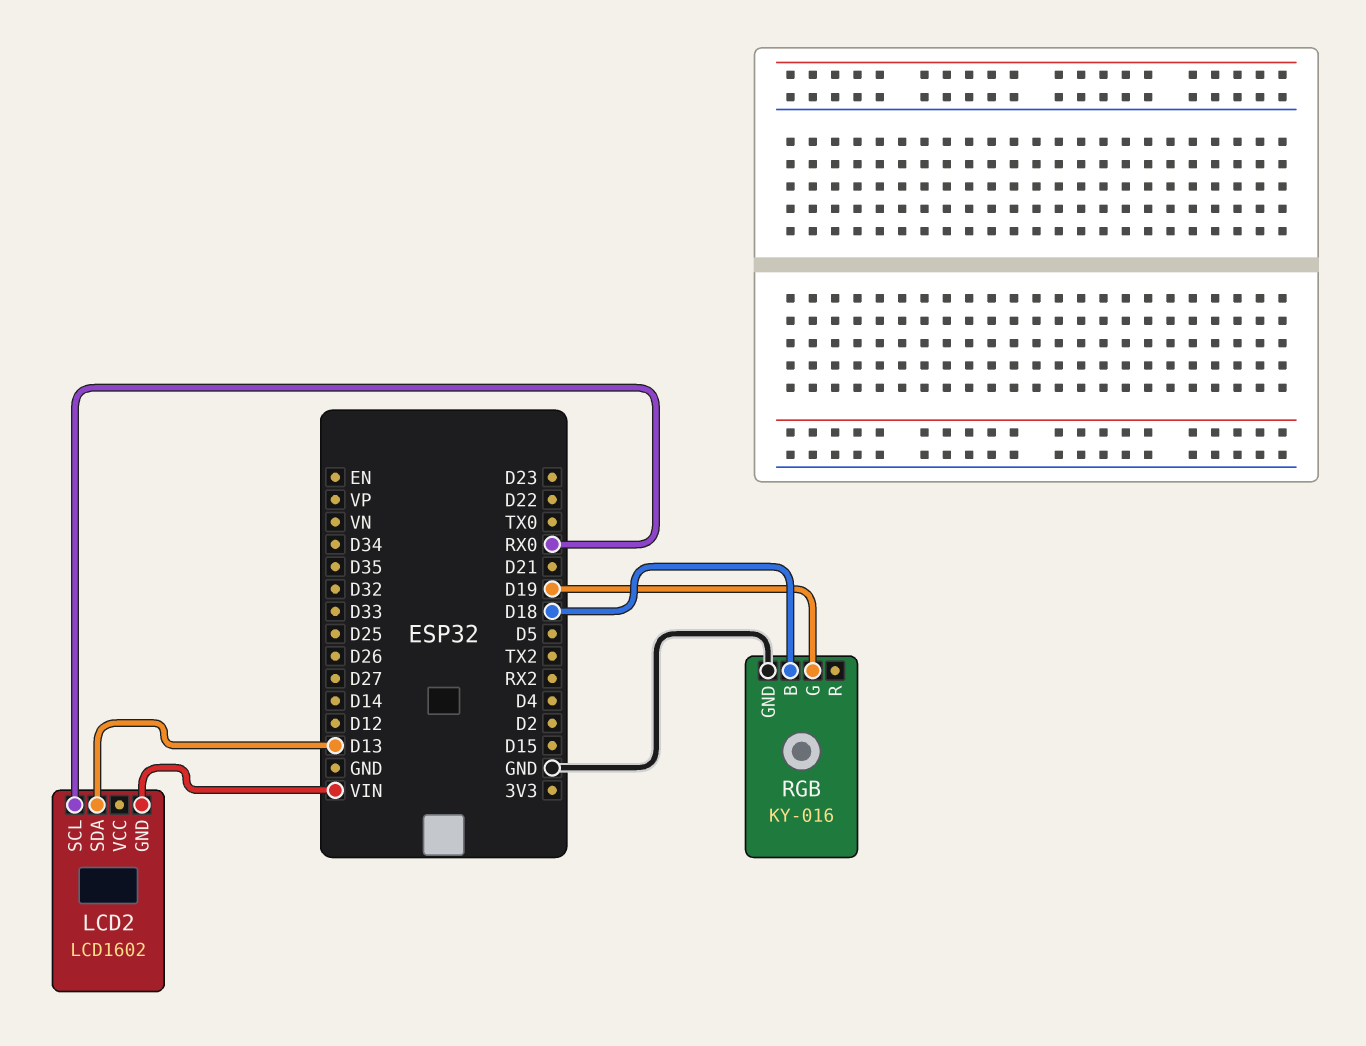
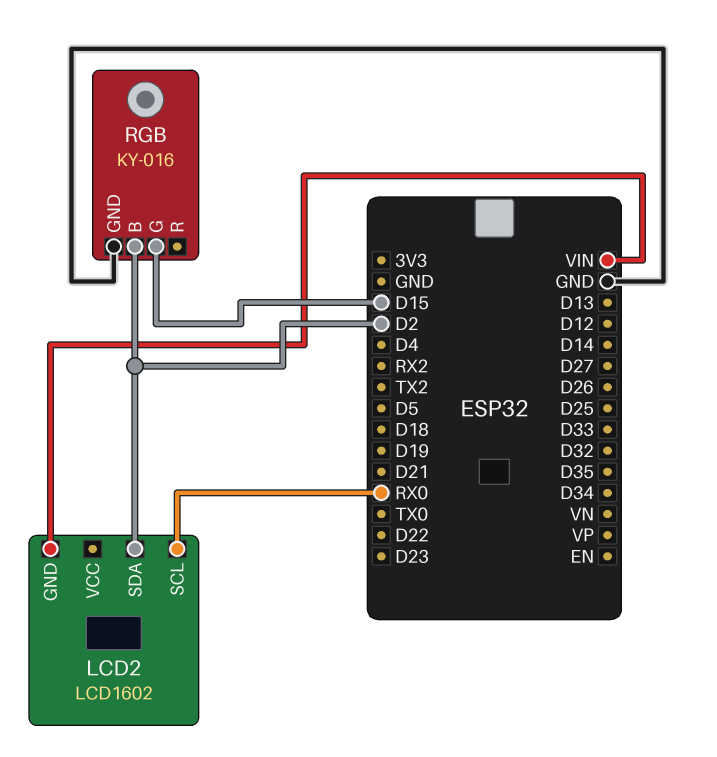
LCD2 pin SDA: D13 -> D2
RGB pin B: D18 -> D2
RGB pin G: D19 -> D15

